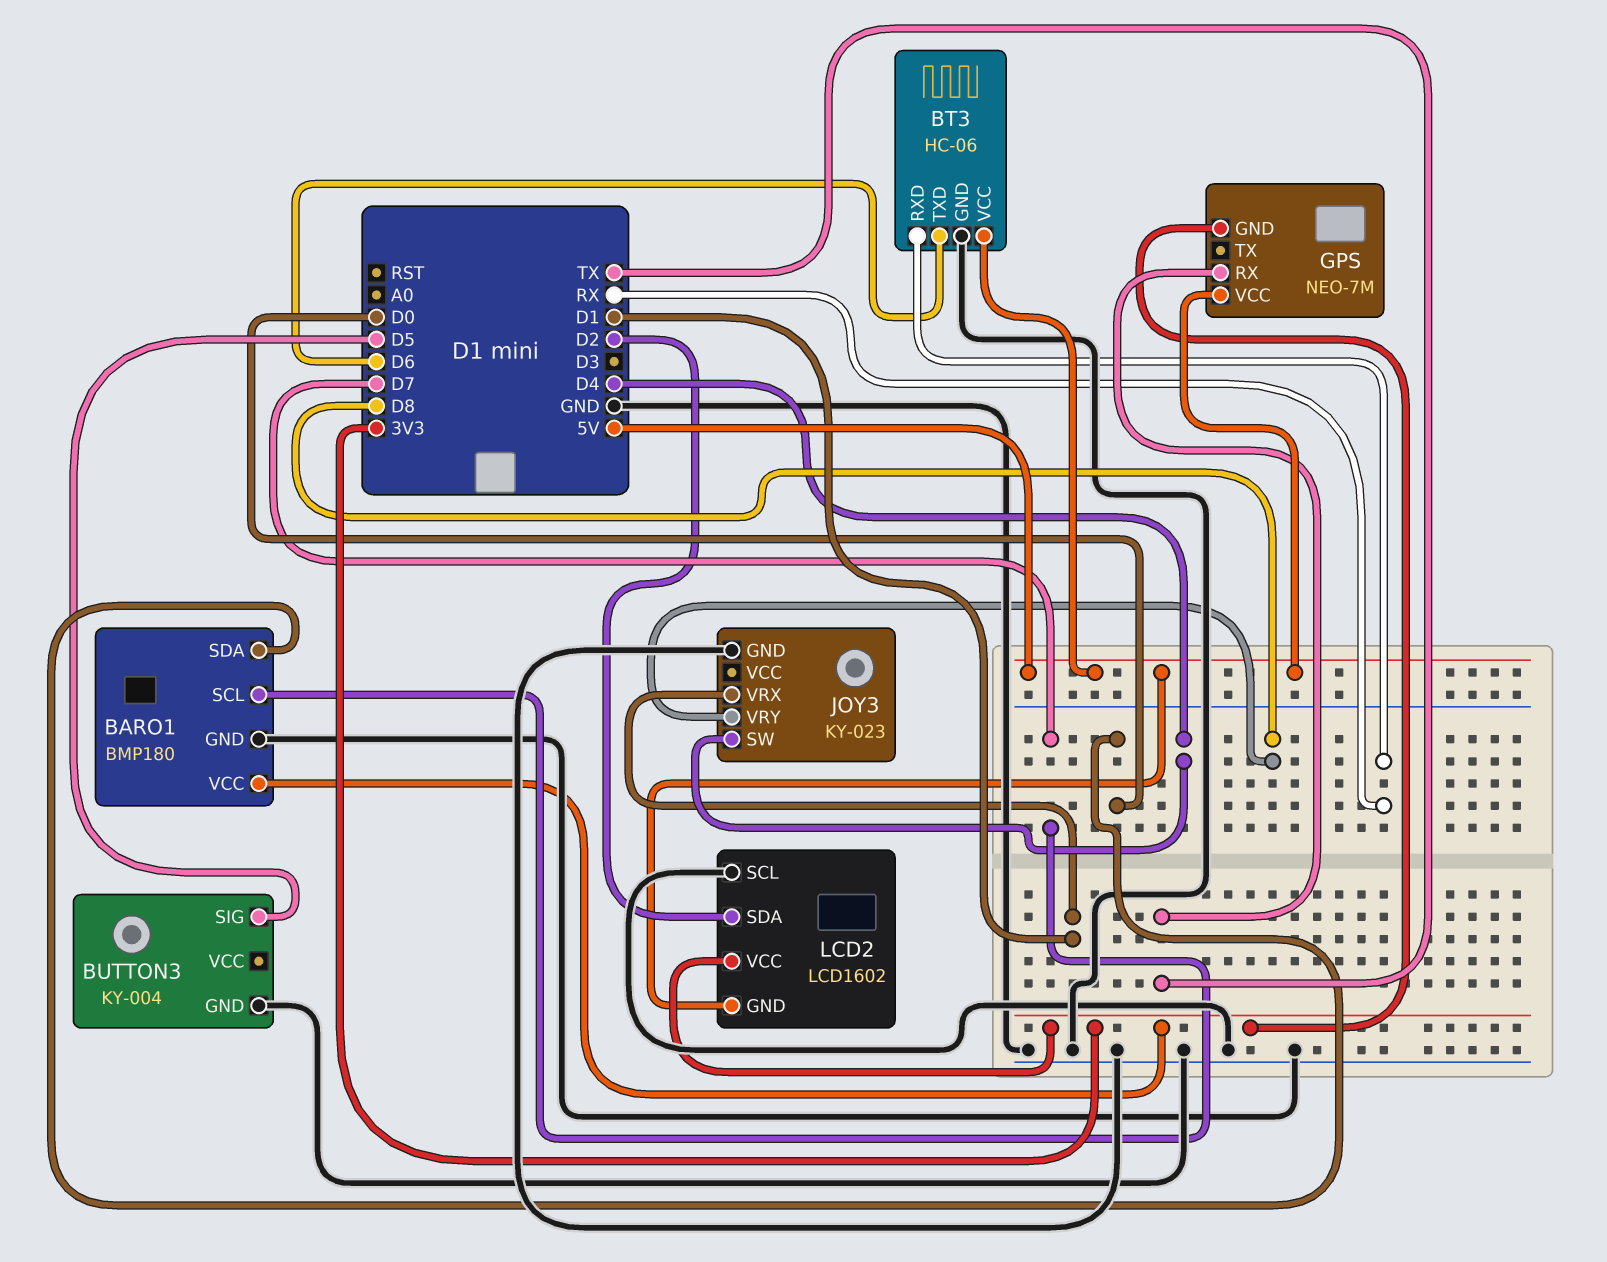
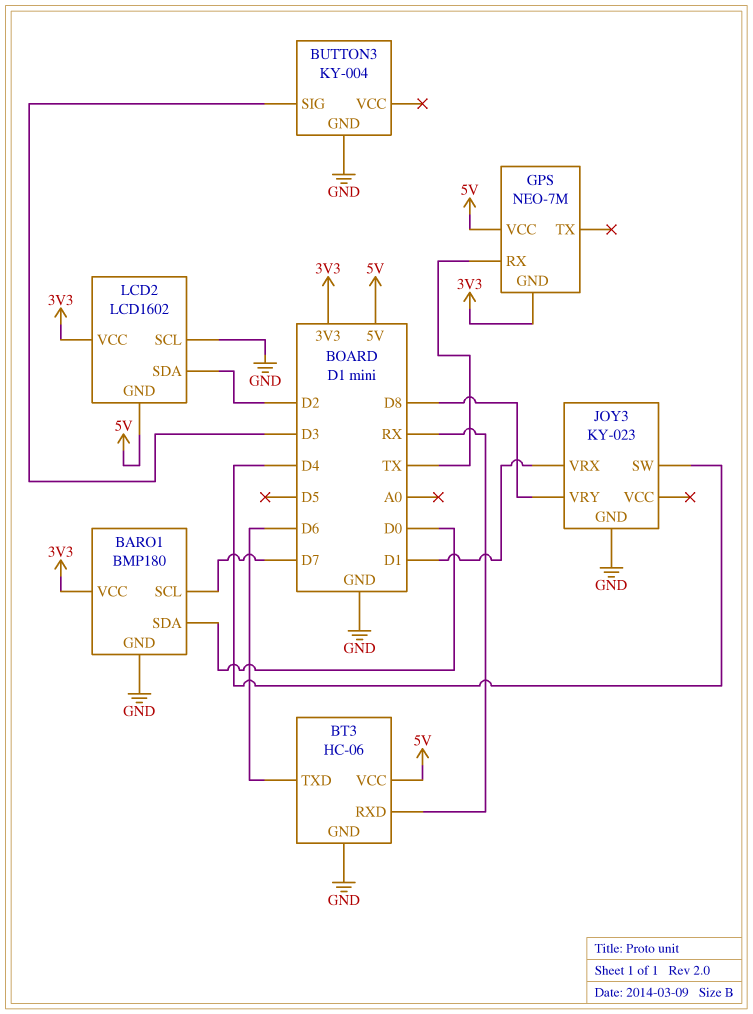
BUTTON3 pin SIG: D5 -> D3

